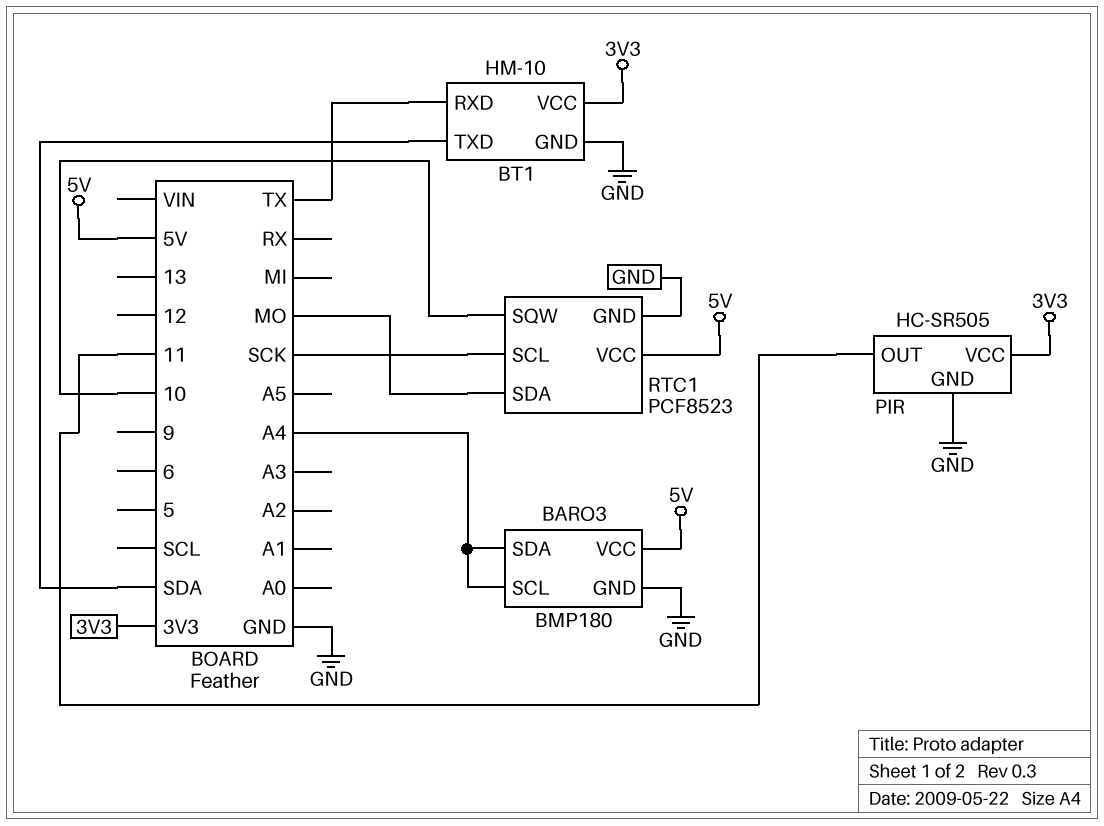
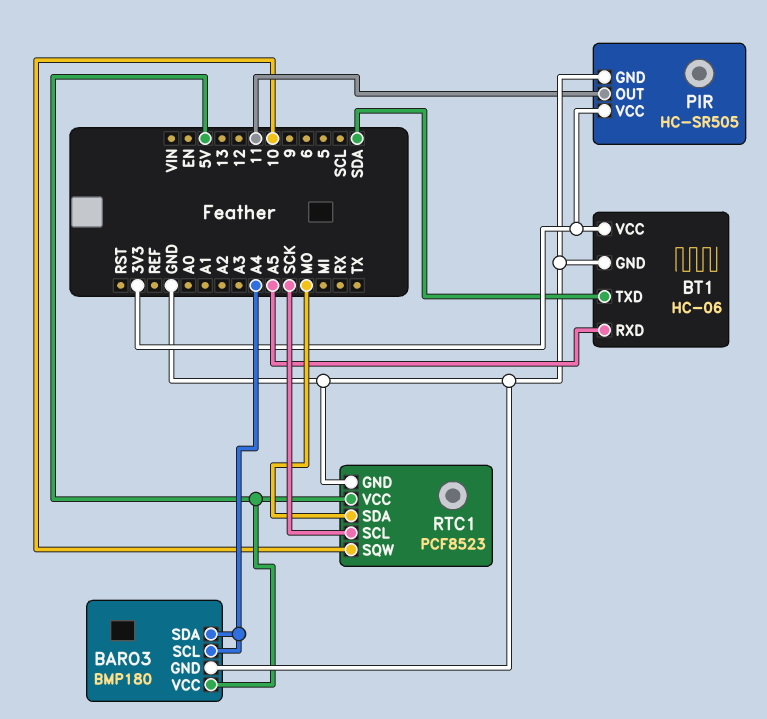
BT1: HM-10 -> HC-06
BT1 pin RXD: TX -> A5

